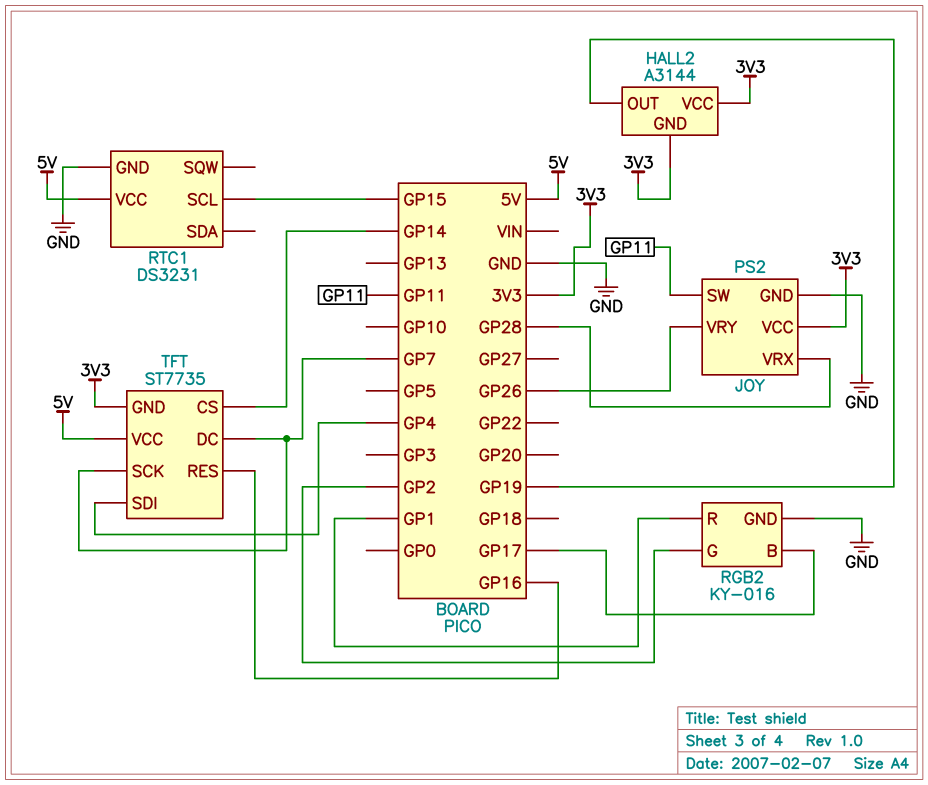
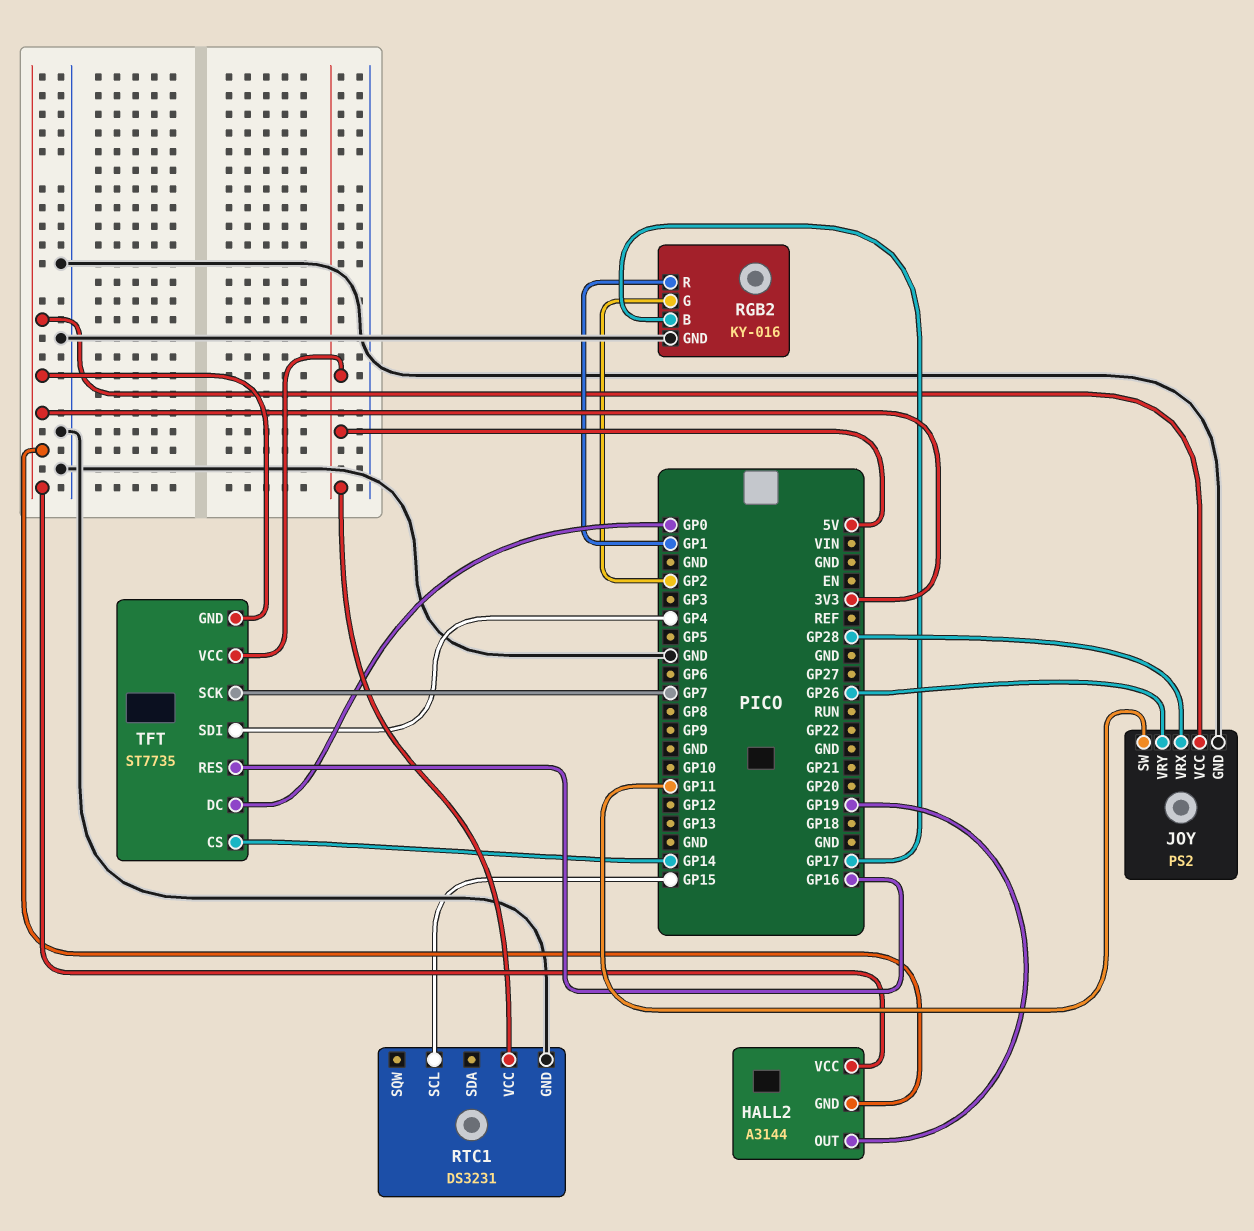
TFT pin DC: GP7 -> GP0

